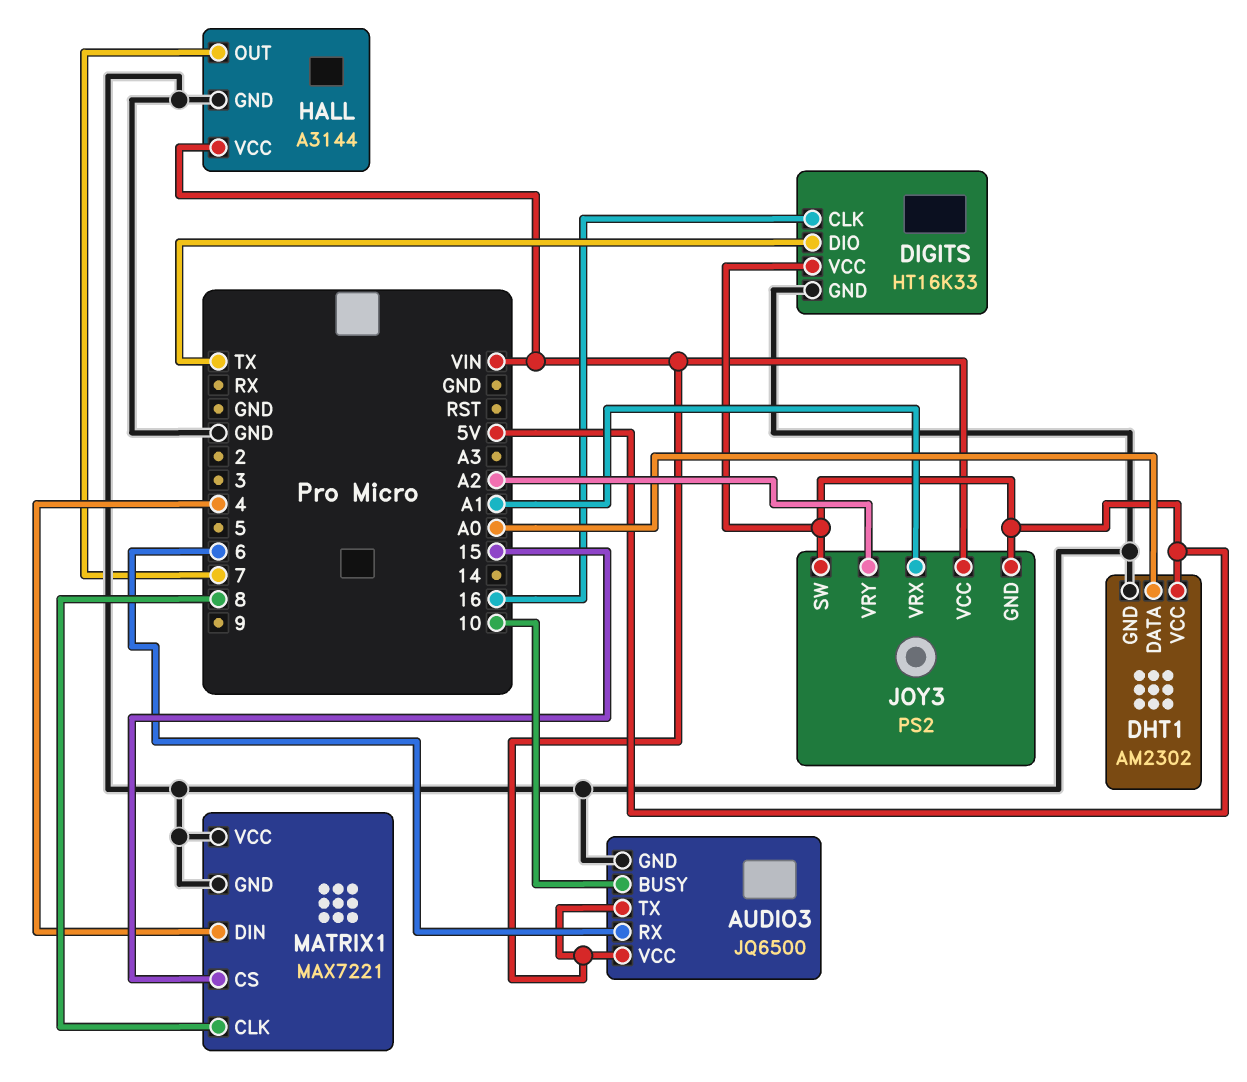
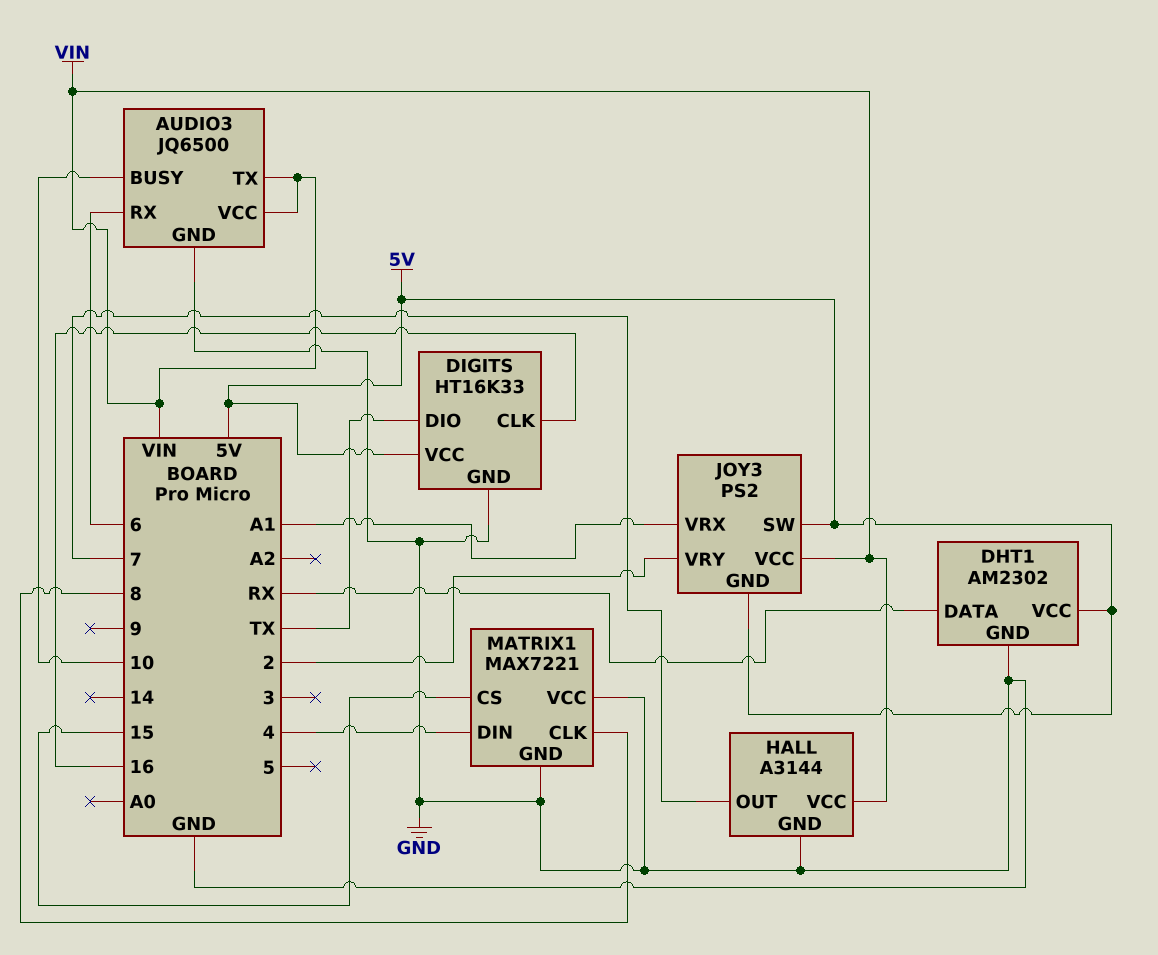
DHT1 pin DATA: A0 -> RX
JOY3 pin VRY: A2 -> 2

